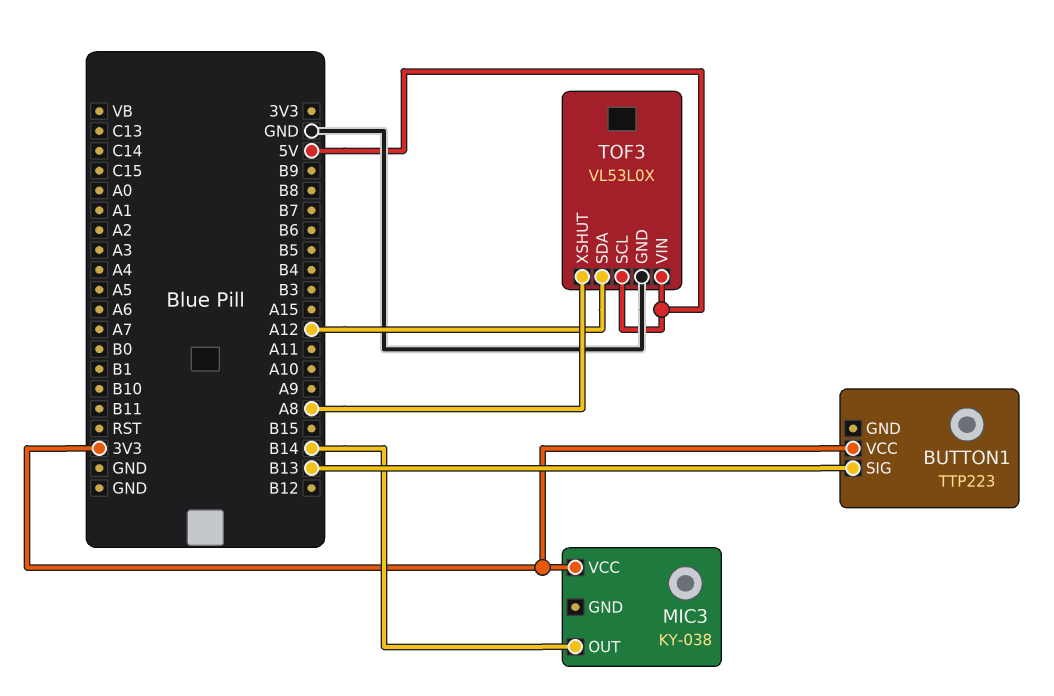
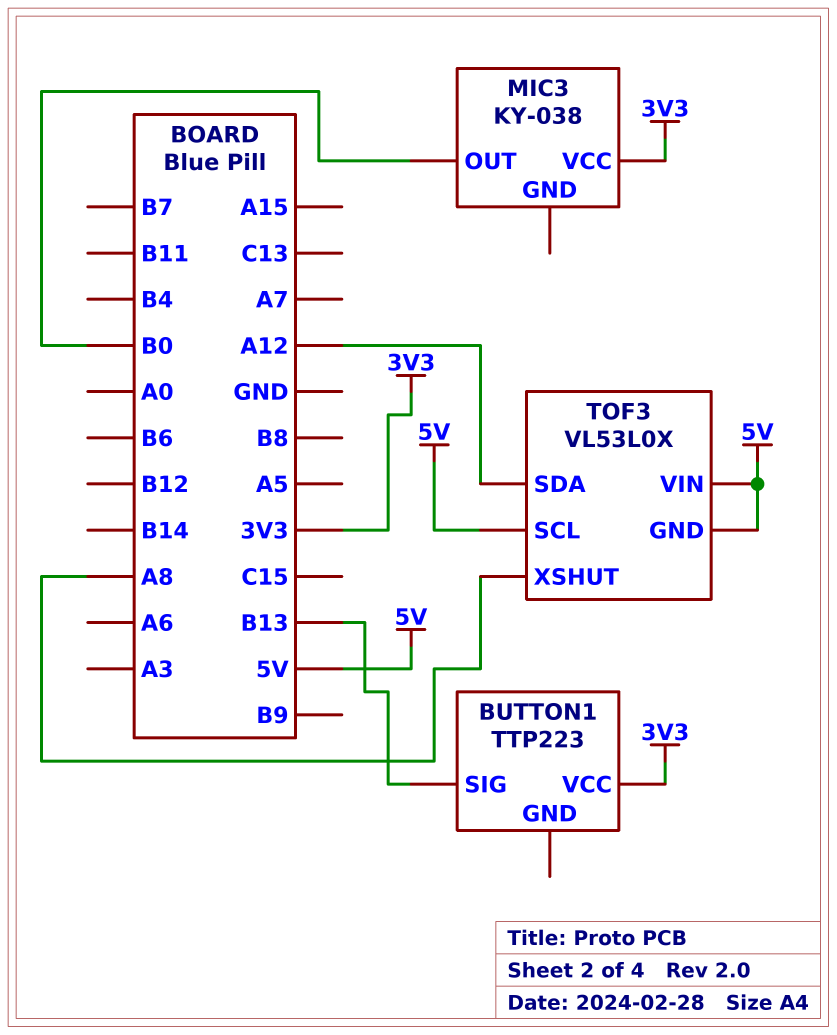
MIC3 pin OUT: B14 -> B0
TOF3 pin GND: GND -> 5V

